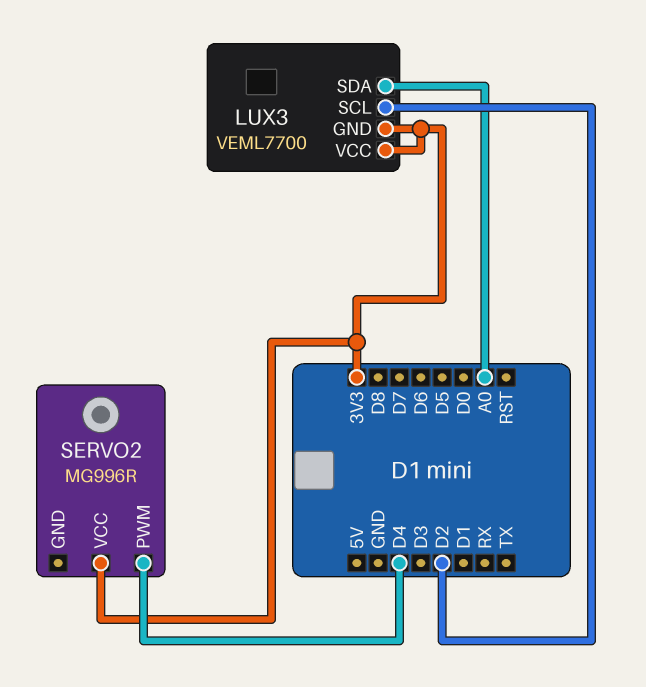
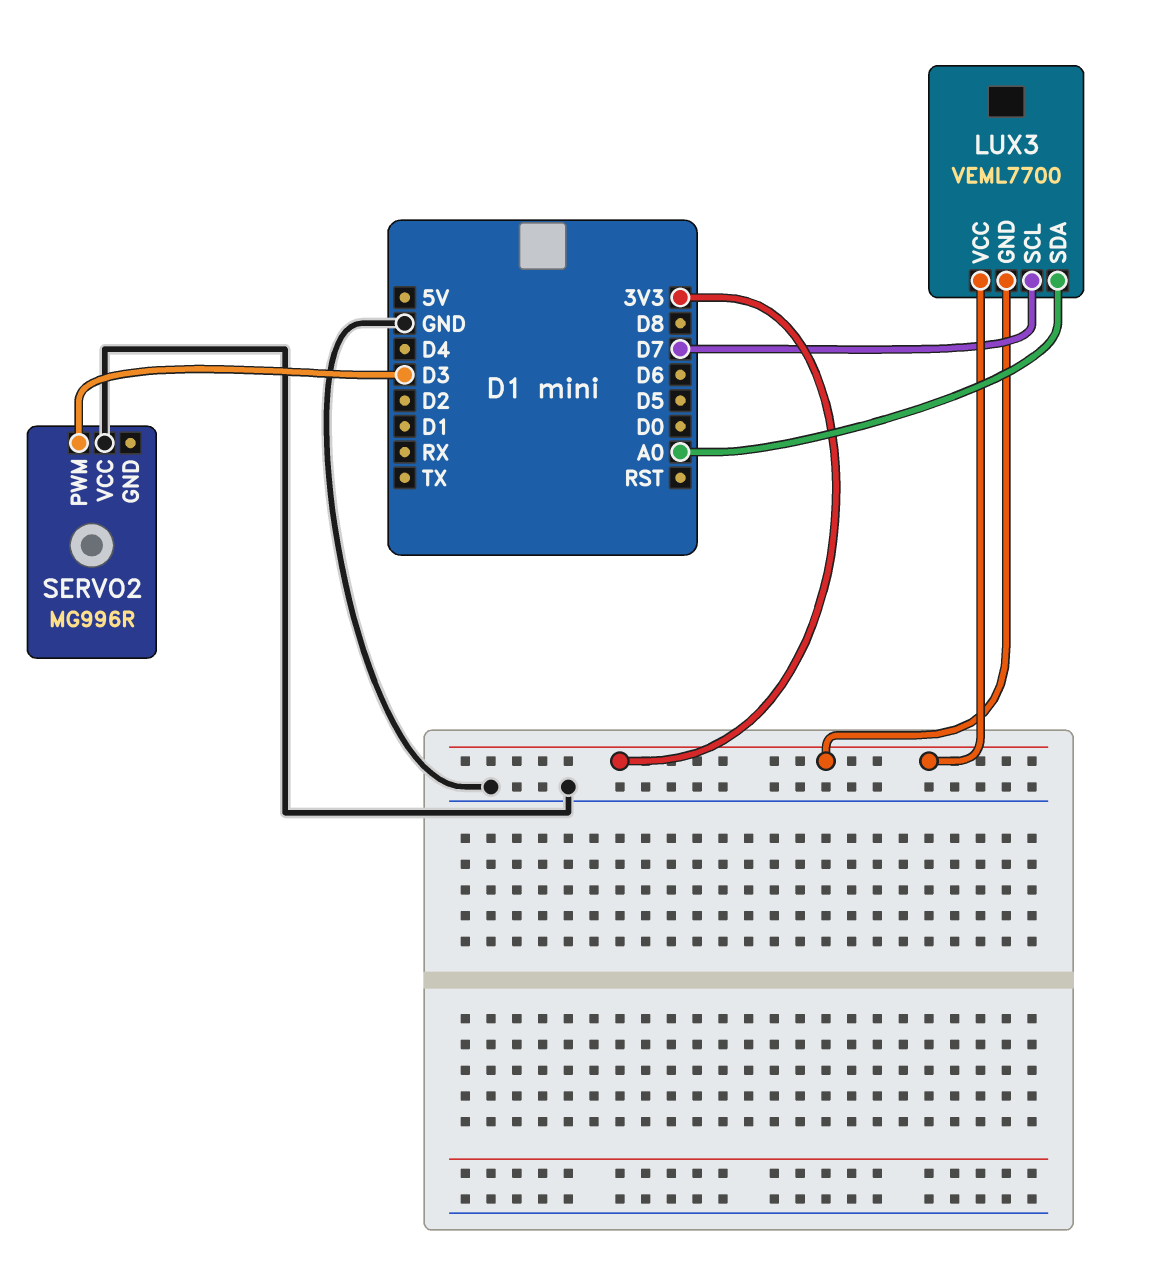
LUX3 pin SCL: D2 -> D7
SERVO2 pin PWM: D4 -> D3
SERVO2 pin VCC: 3V3 -> GND

